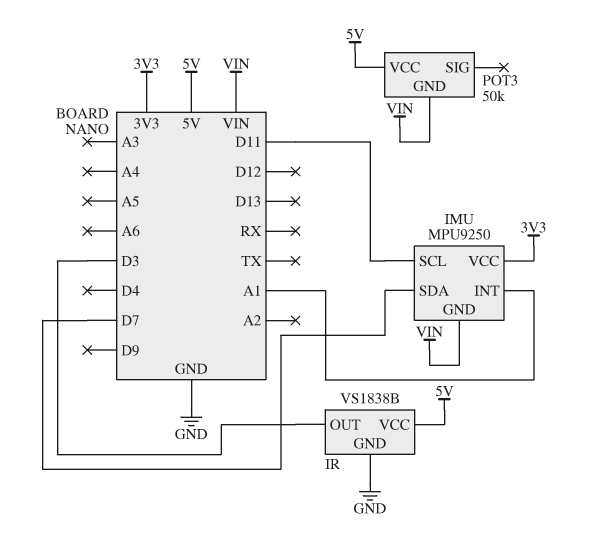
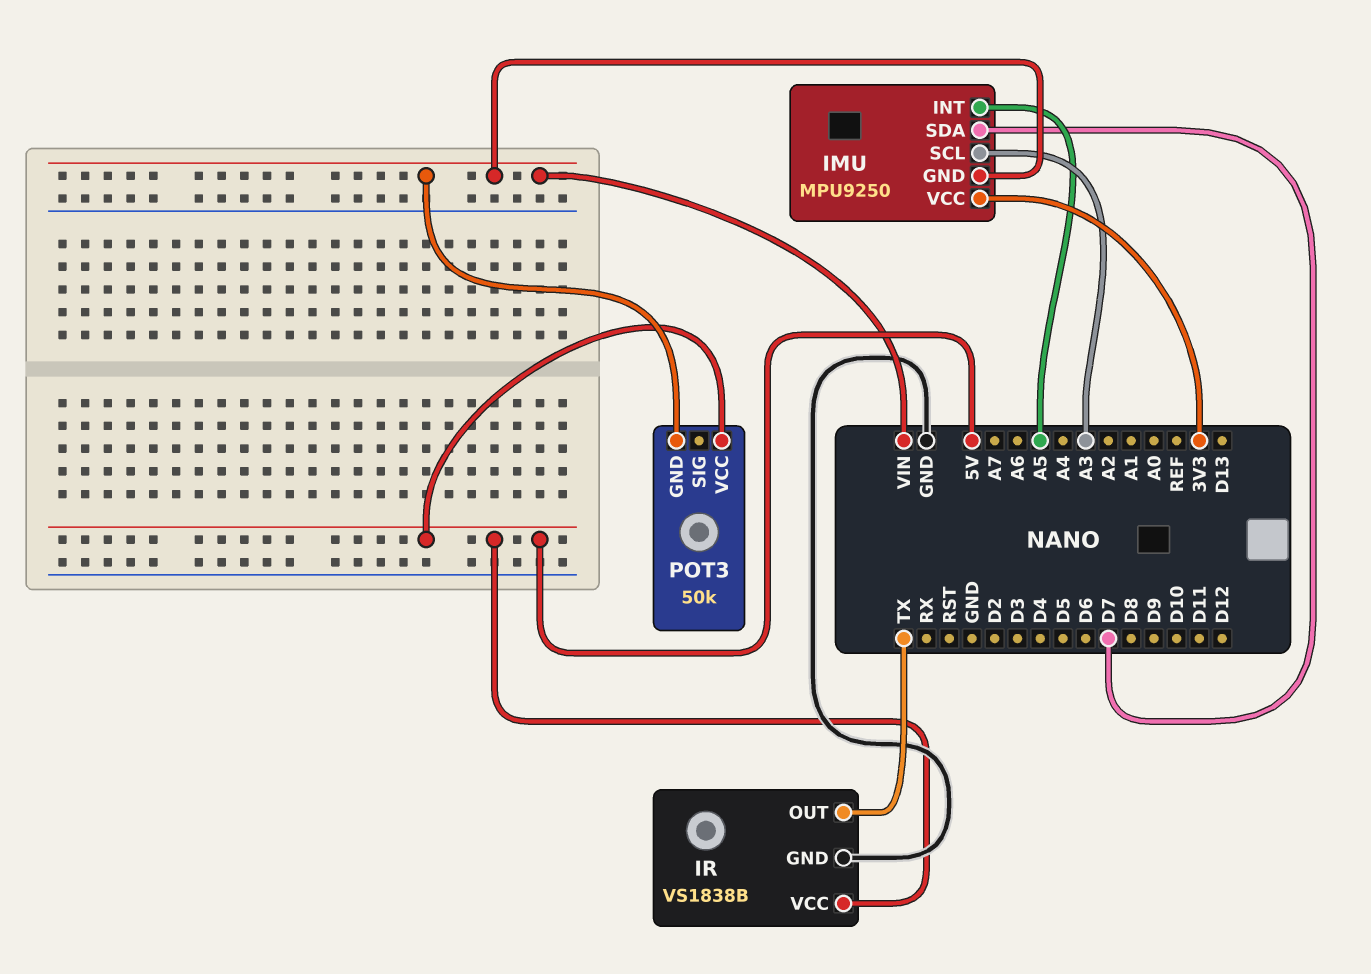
IMU pin INT: A1 -> A5
IMU pin SCL: D11 -> A3
IR pin OUT: D3 -> TX

